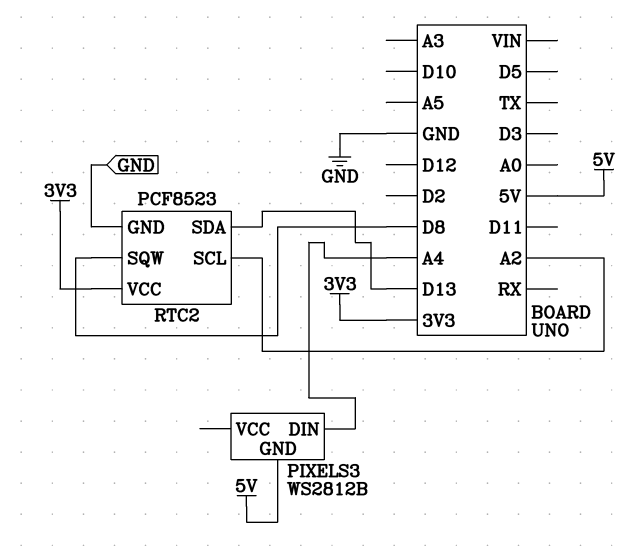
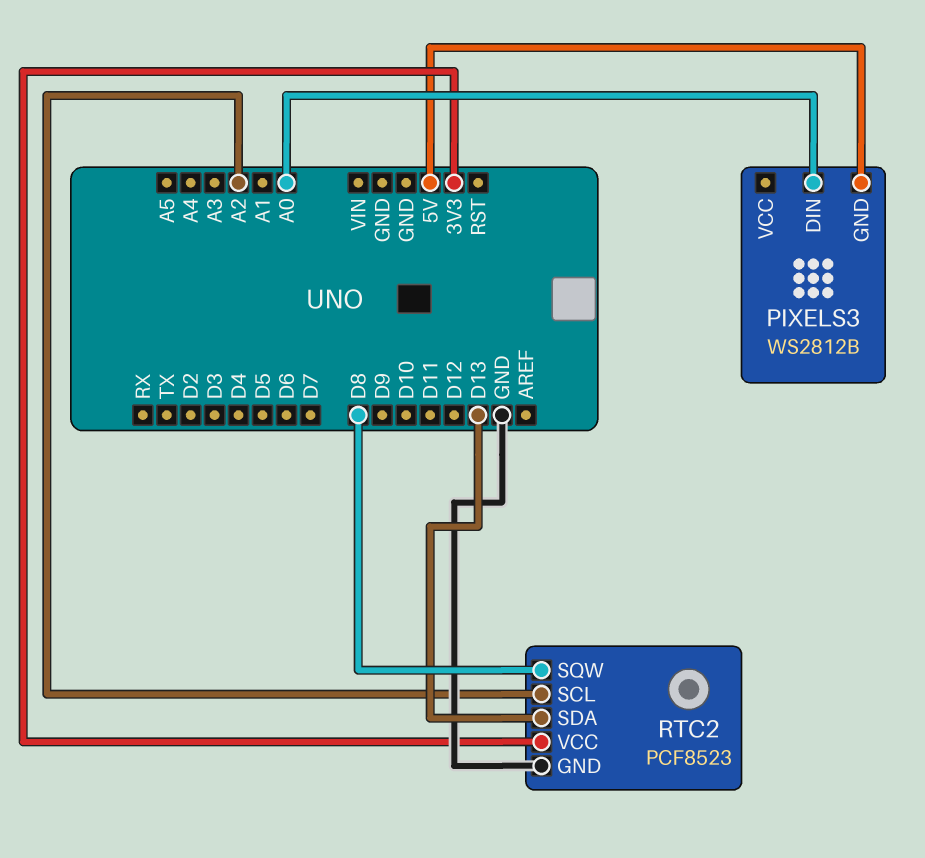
PIXELS3 pin DIN: A4 -> A0

